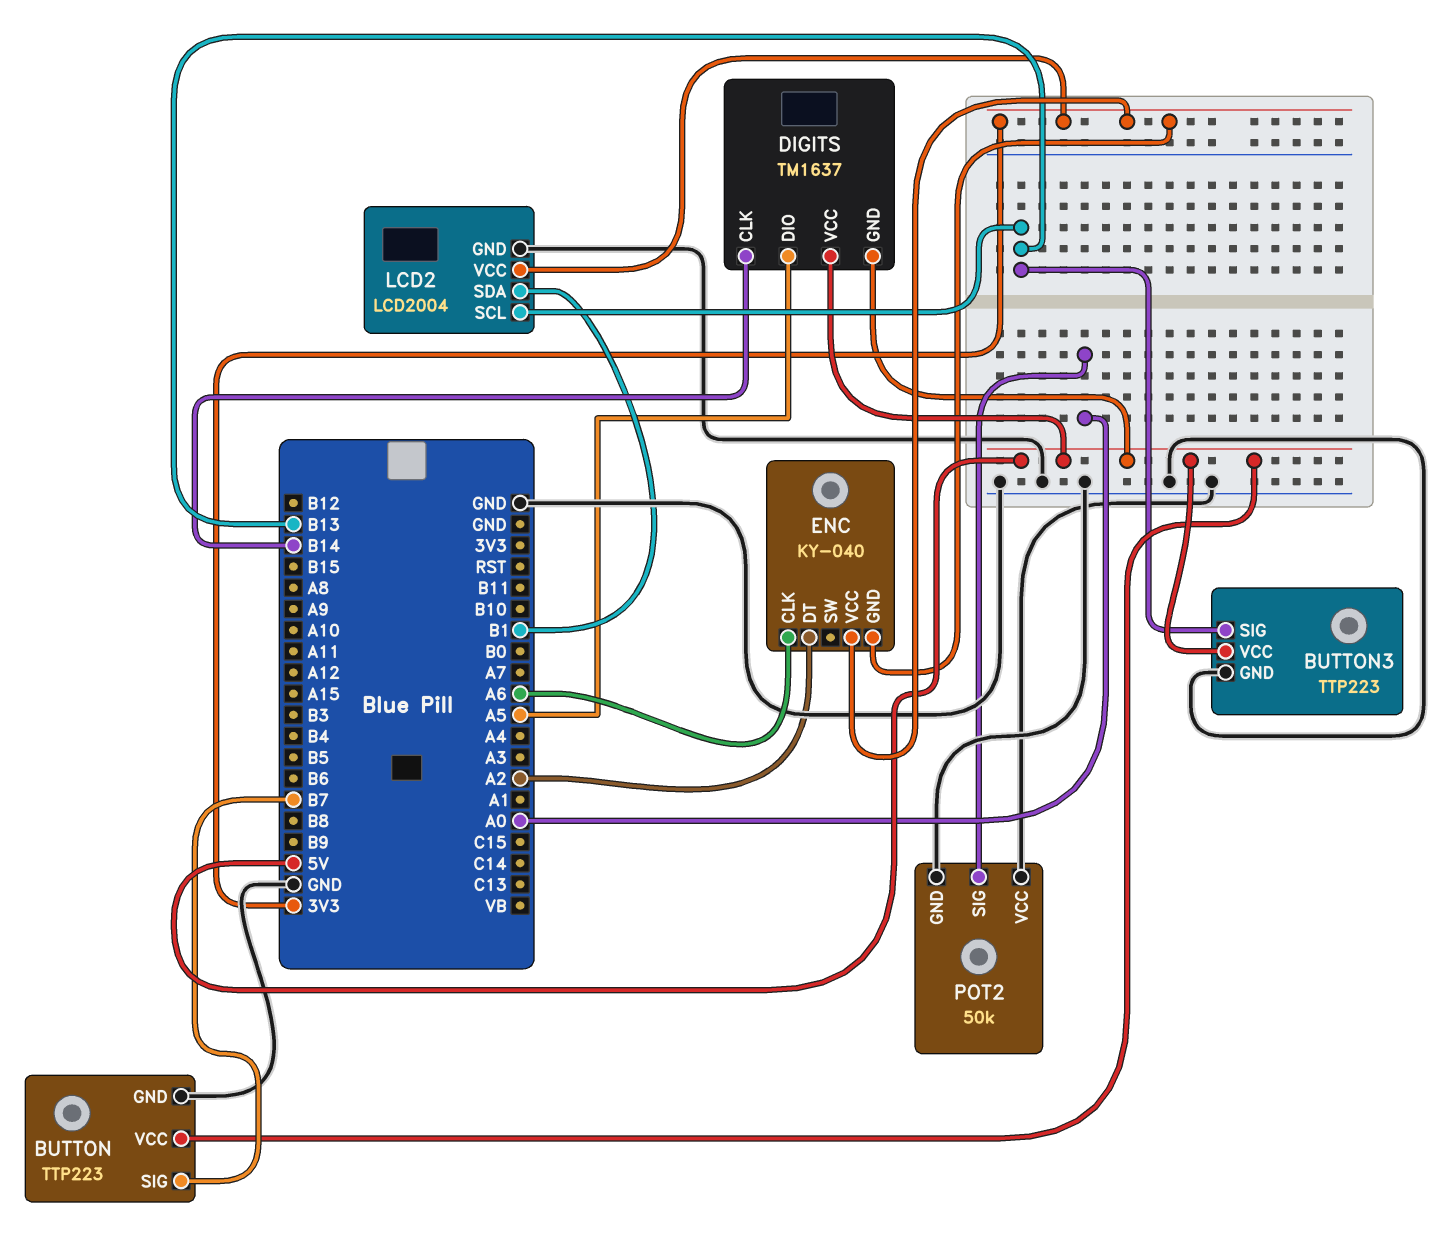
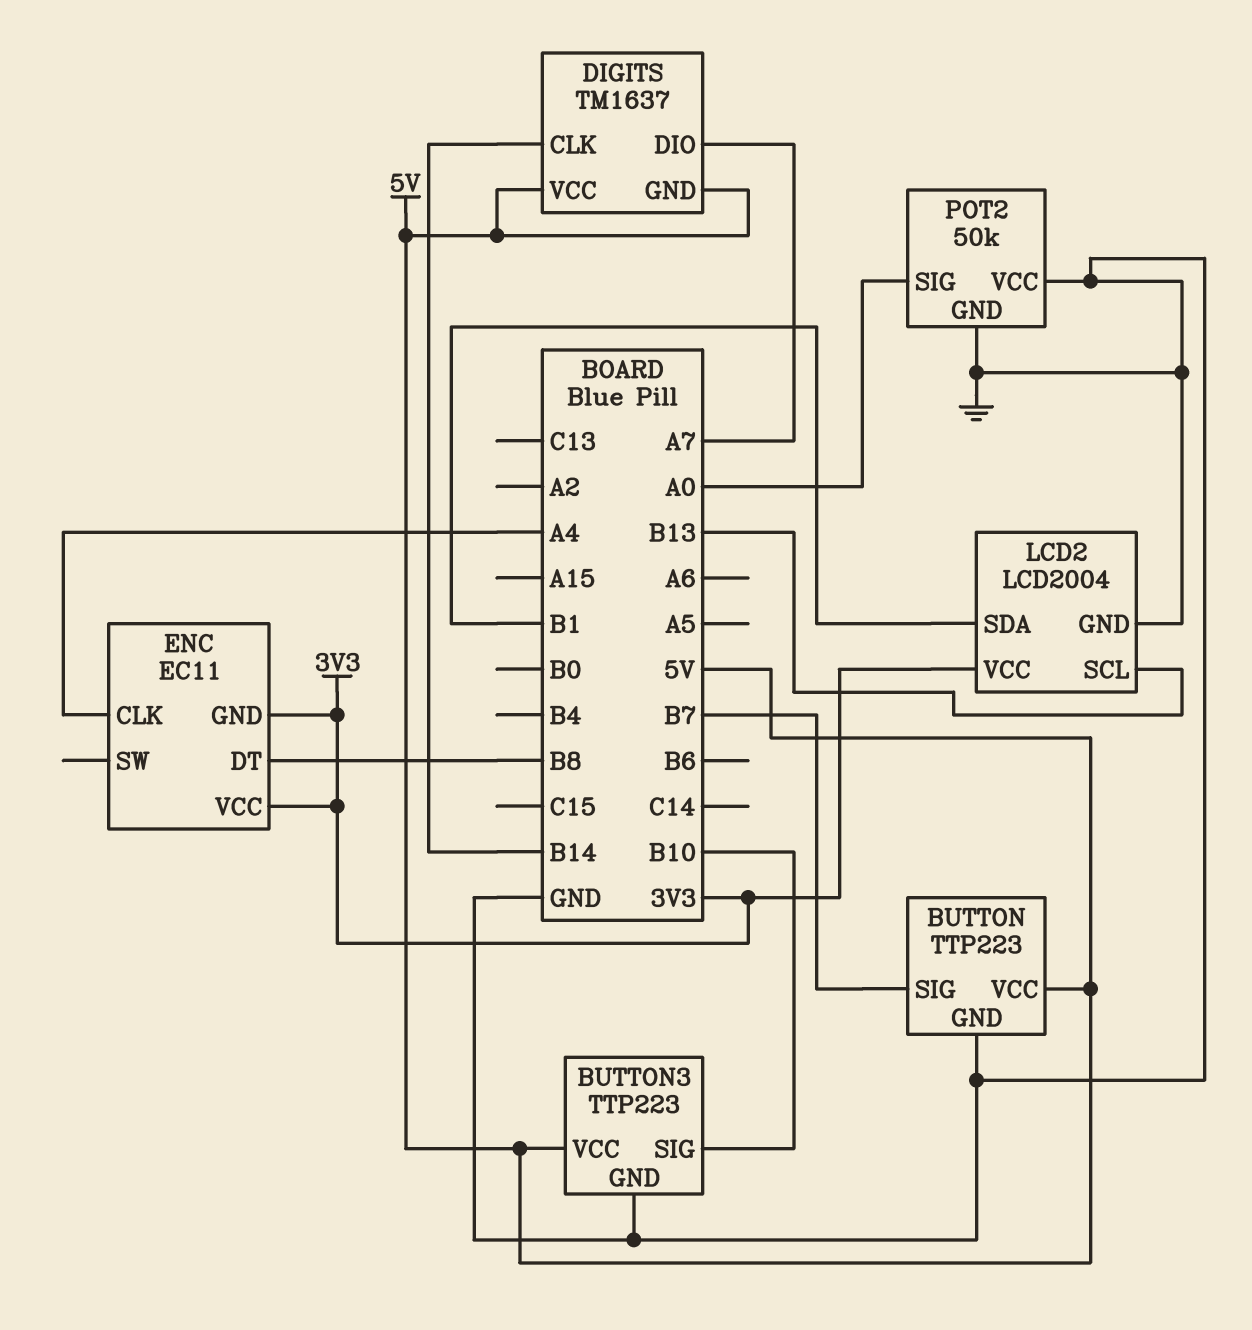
BUTTON3 pin SIG: B13 -> B10
DIGITS pin DIO: A5 -> A7
ENC: KY-040 -> EC11
ENC pin CLK: A6 -> A4
ENC pin DT: A2 -> B8

